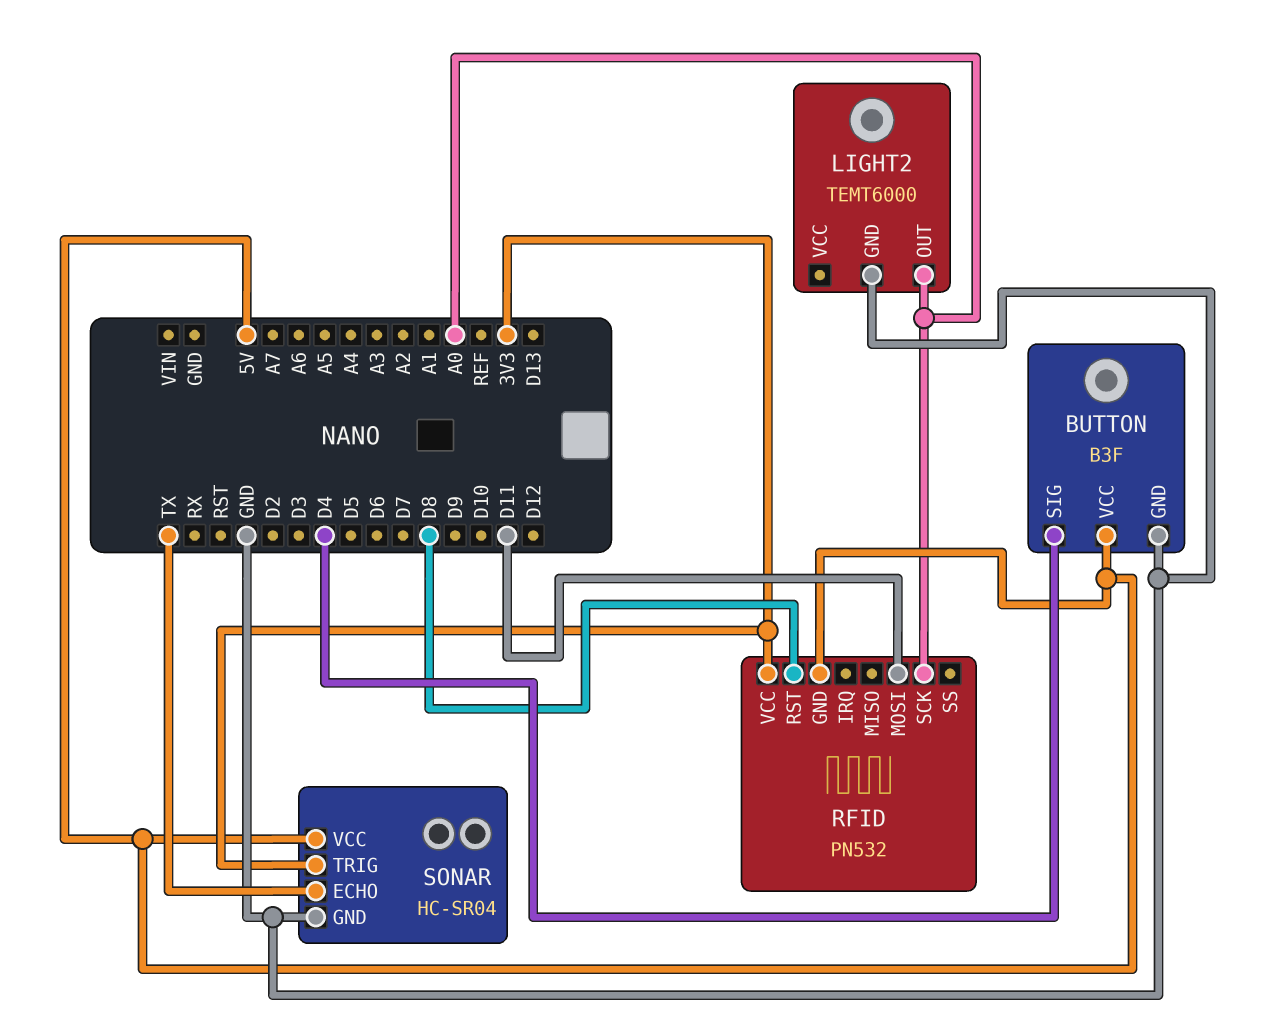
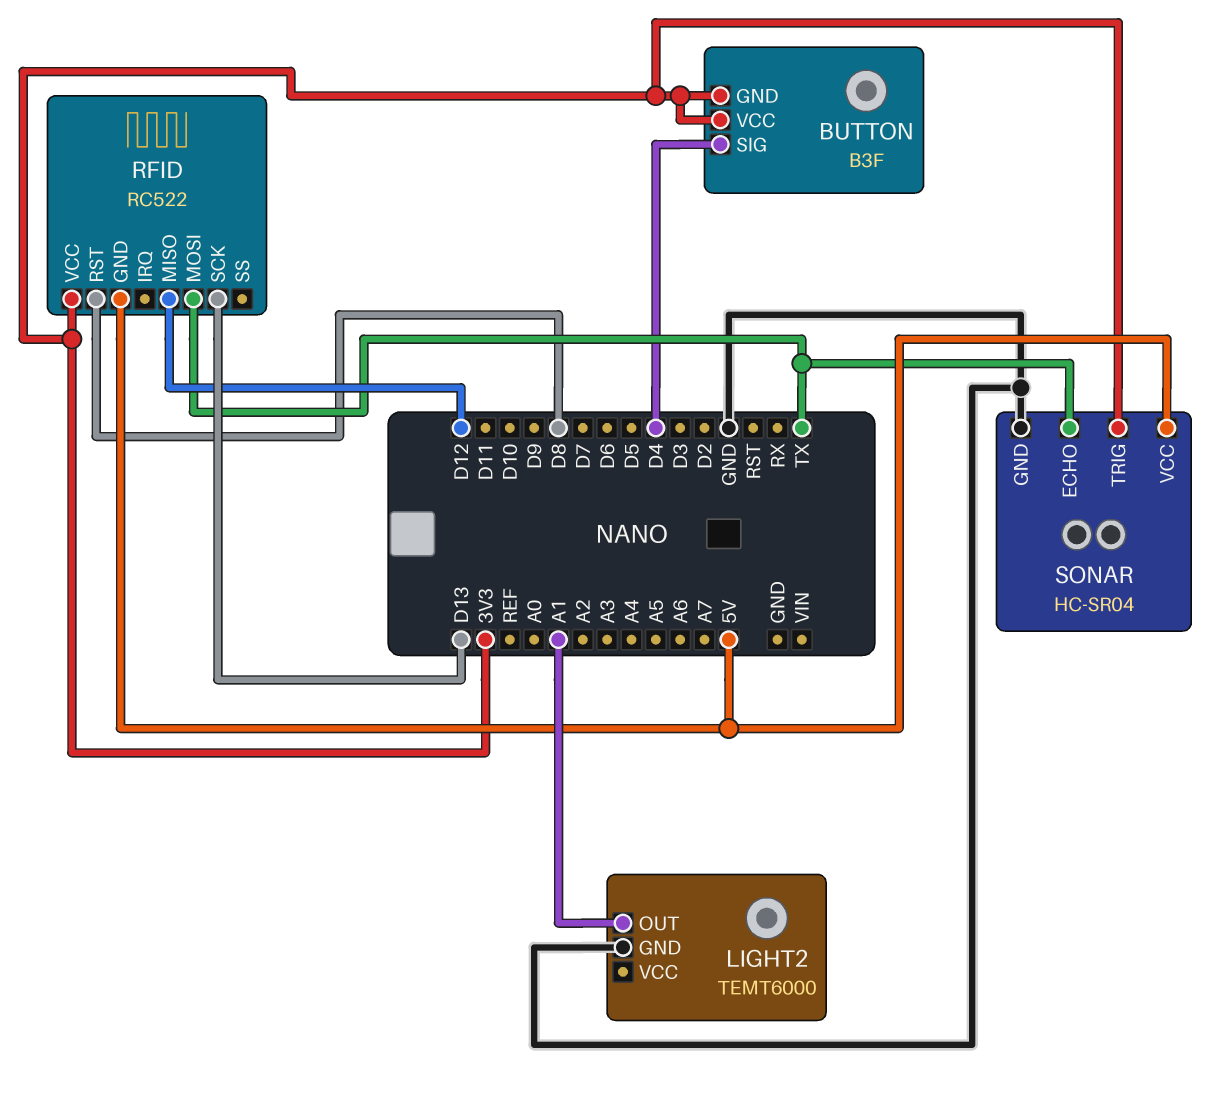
BUTTON pin GND: GND -> 3V3
BUTTON pin VCC: 5V -> 3V3
LIGHT2 pin OUT: A0 -> A1
RFID: PN532 -> RC522
RFID pin MISO: none -> D12
RFID pin MOSI: D11 -> TX
RFID pin SCK: A0 -> D13

